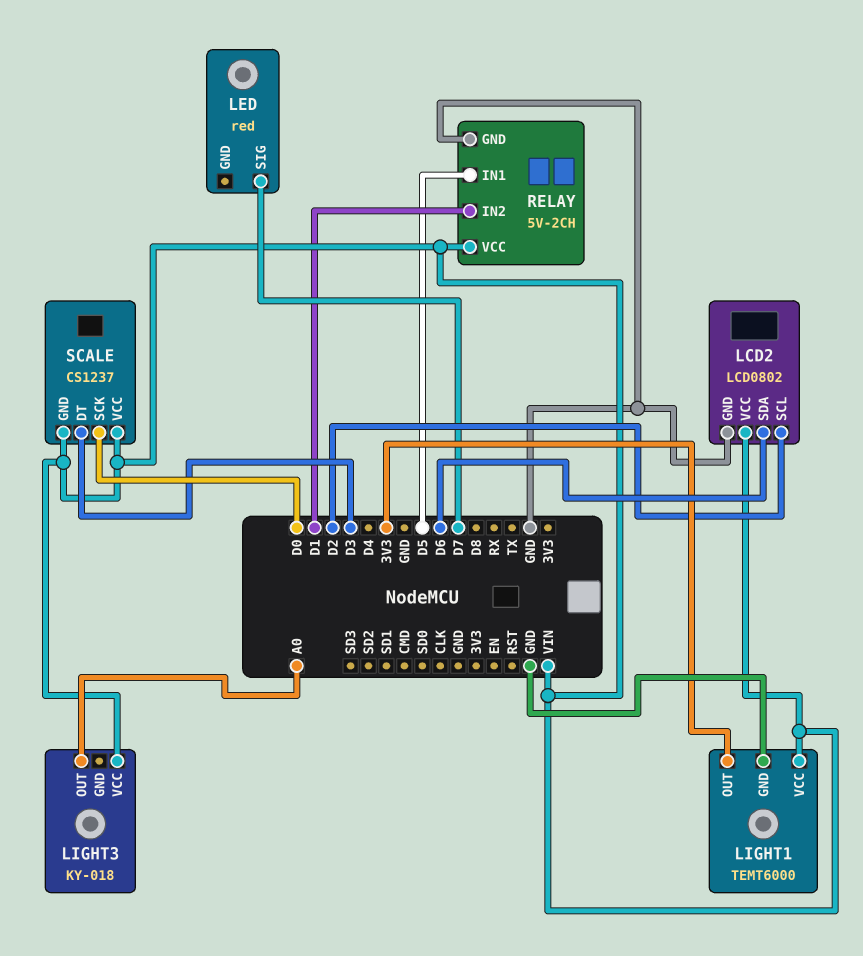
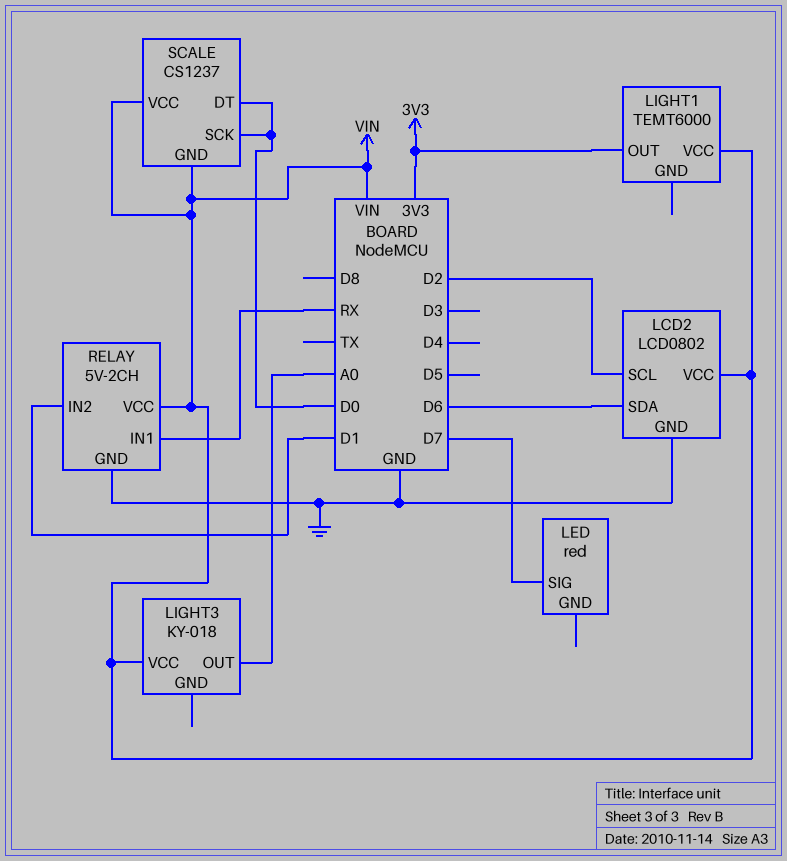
LIGHT1 pin GND: GND -> none
RELAY pin IN1: D5 -> RX
SCALE pin DT: D3 -> D0

